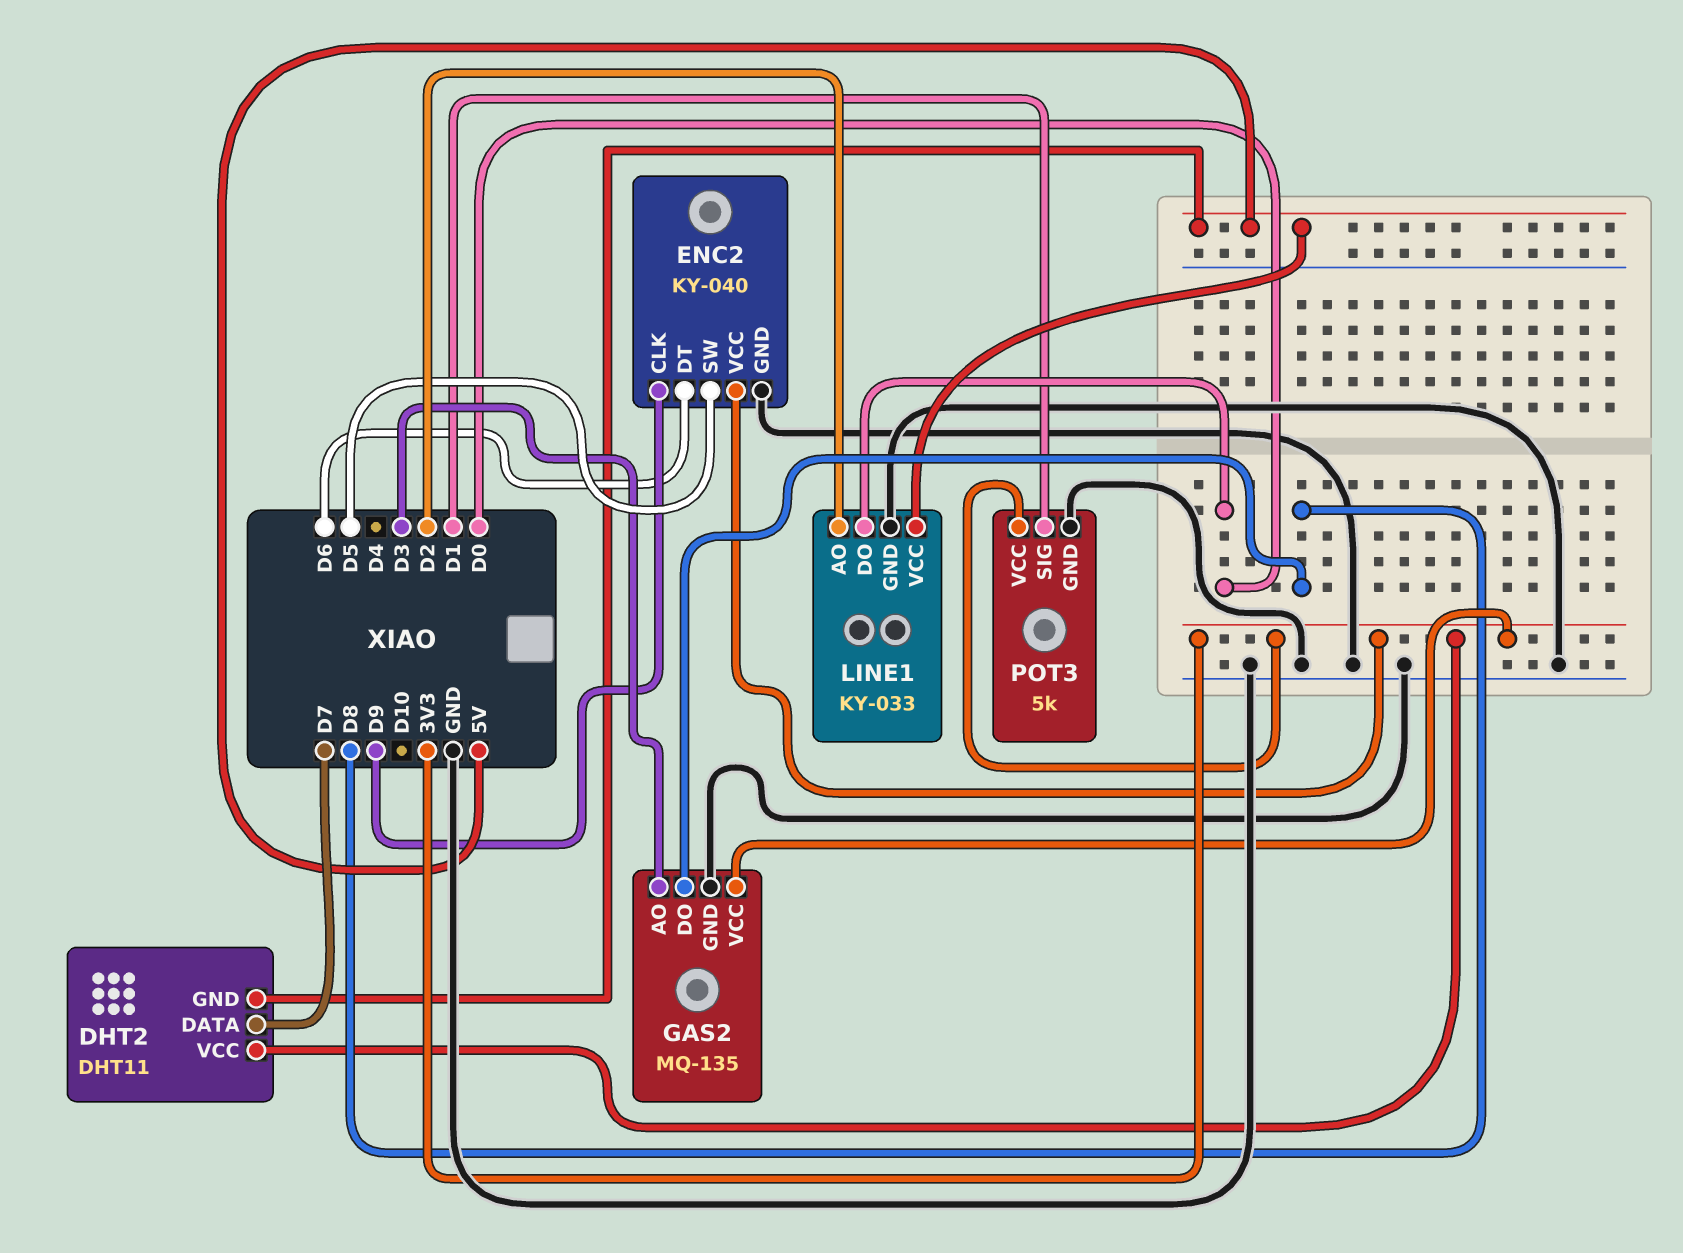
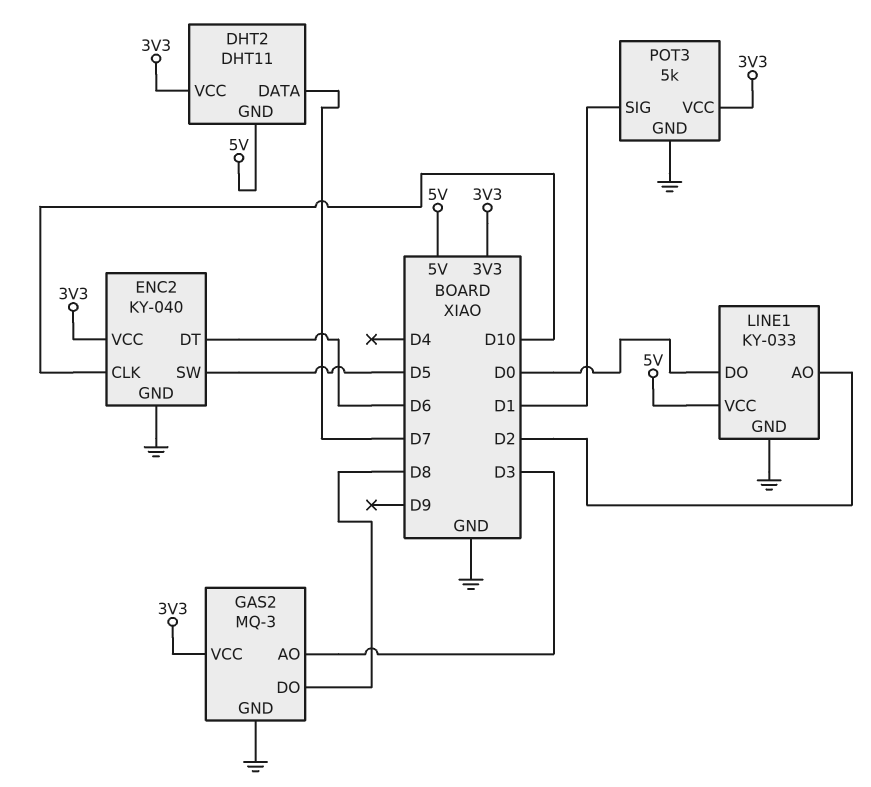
ENC2 pin CLK: D9 -> D10
GAS2: MQ-135 -> MQ-3

